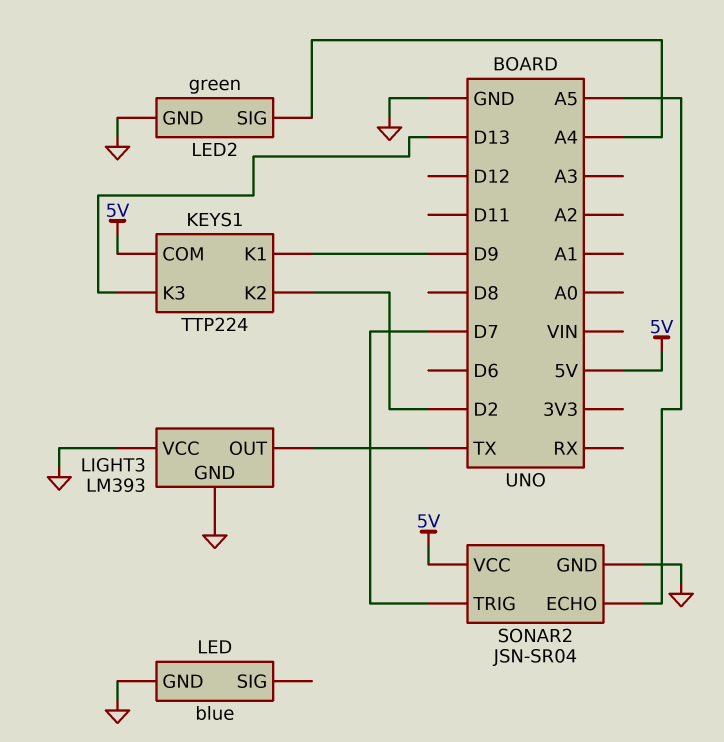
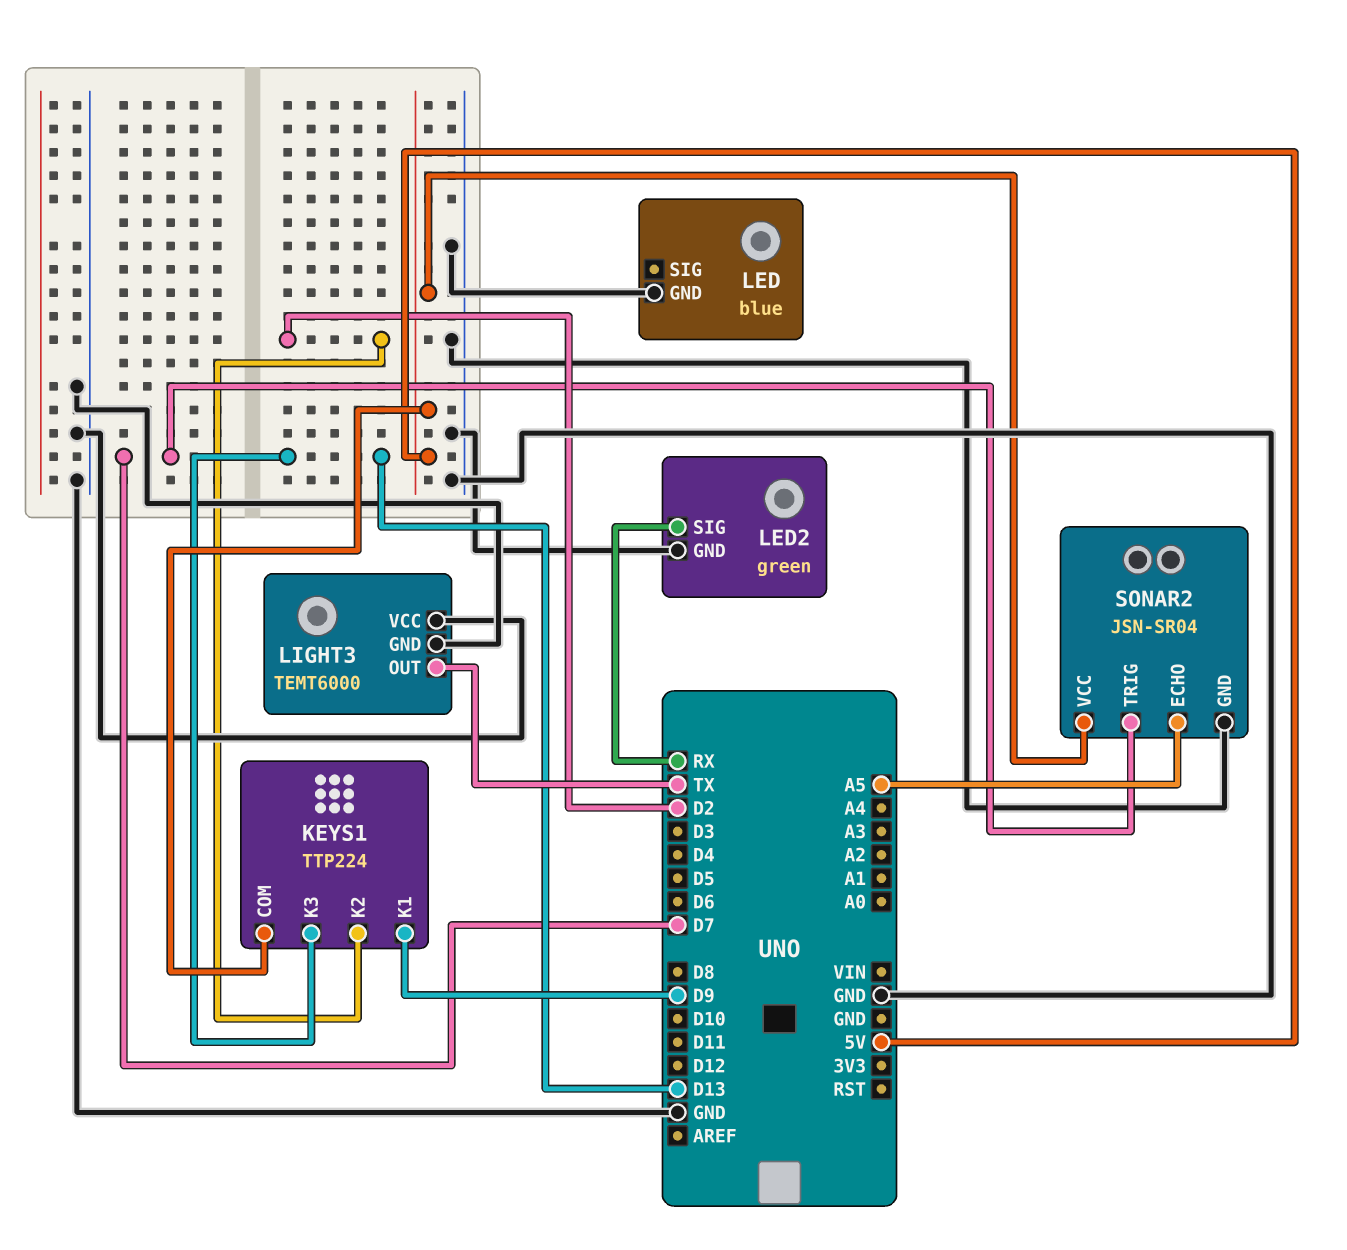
LED2 pin SIG: A4 -> RX
LIGHT3: LM393 -> TEMT6000

